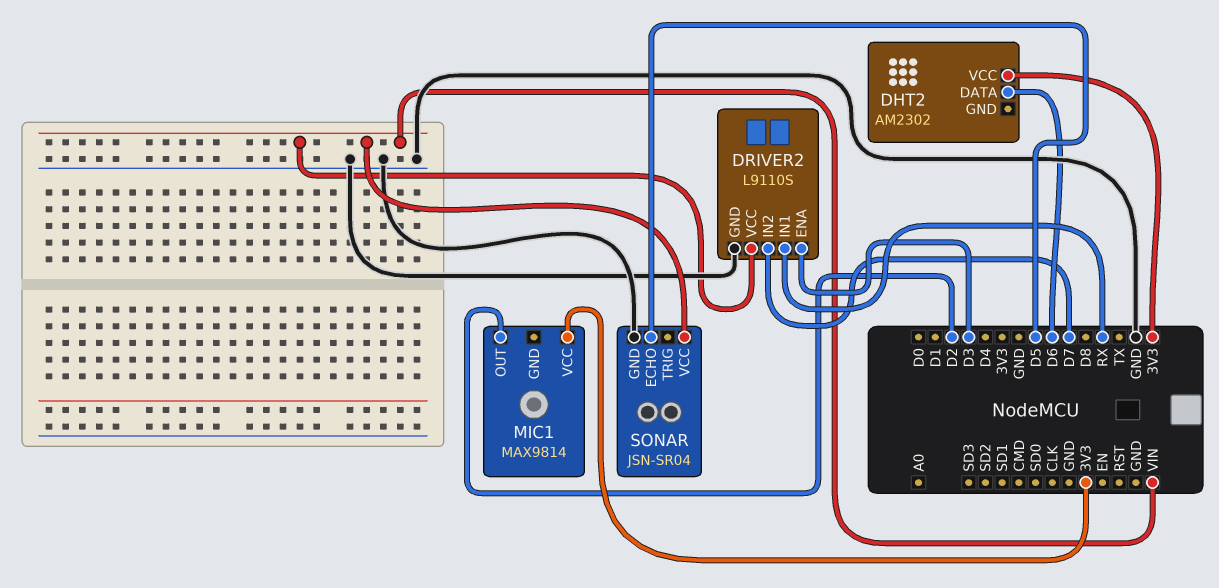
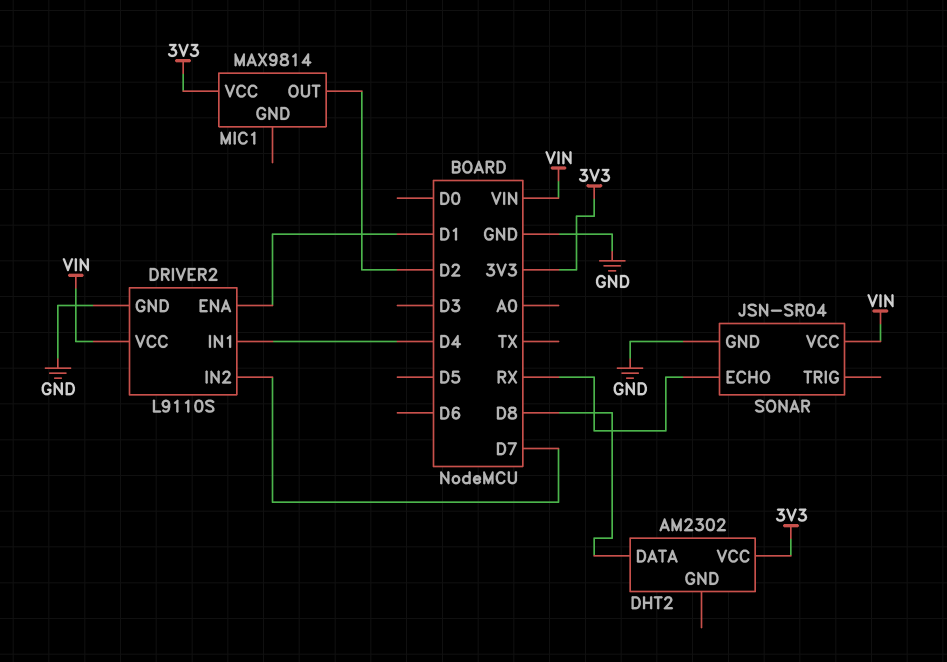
DHT2 pin DATA: D6 -> D8
DRIVER2 pin ENA: D3 -> D1
DRIVER2 pin IN1: RX -> D4
SONAR pin ECHO: D5 -> RX

